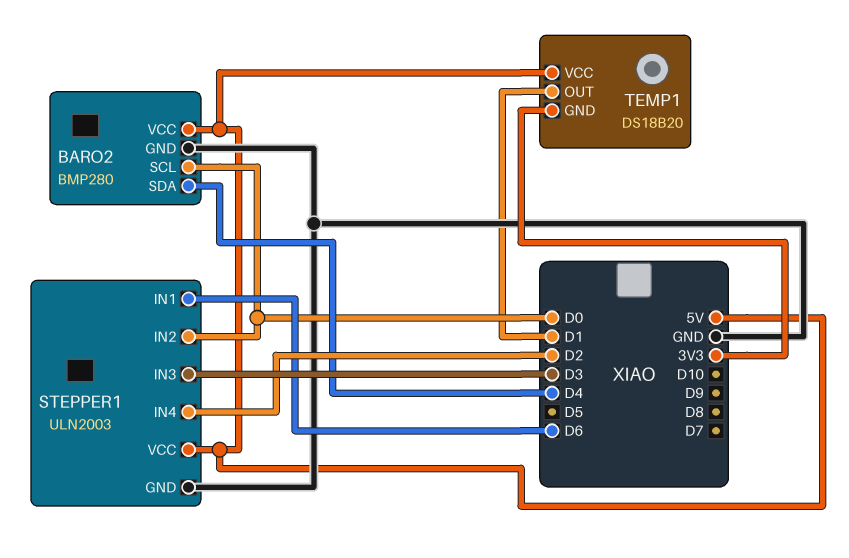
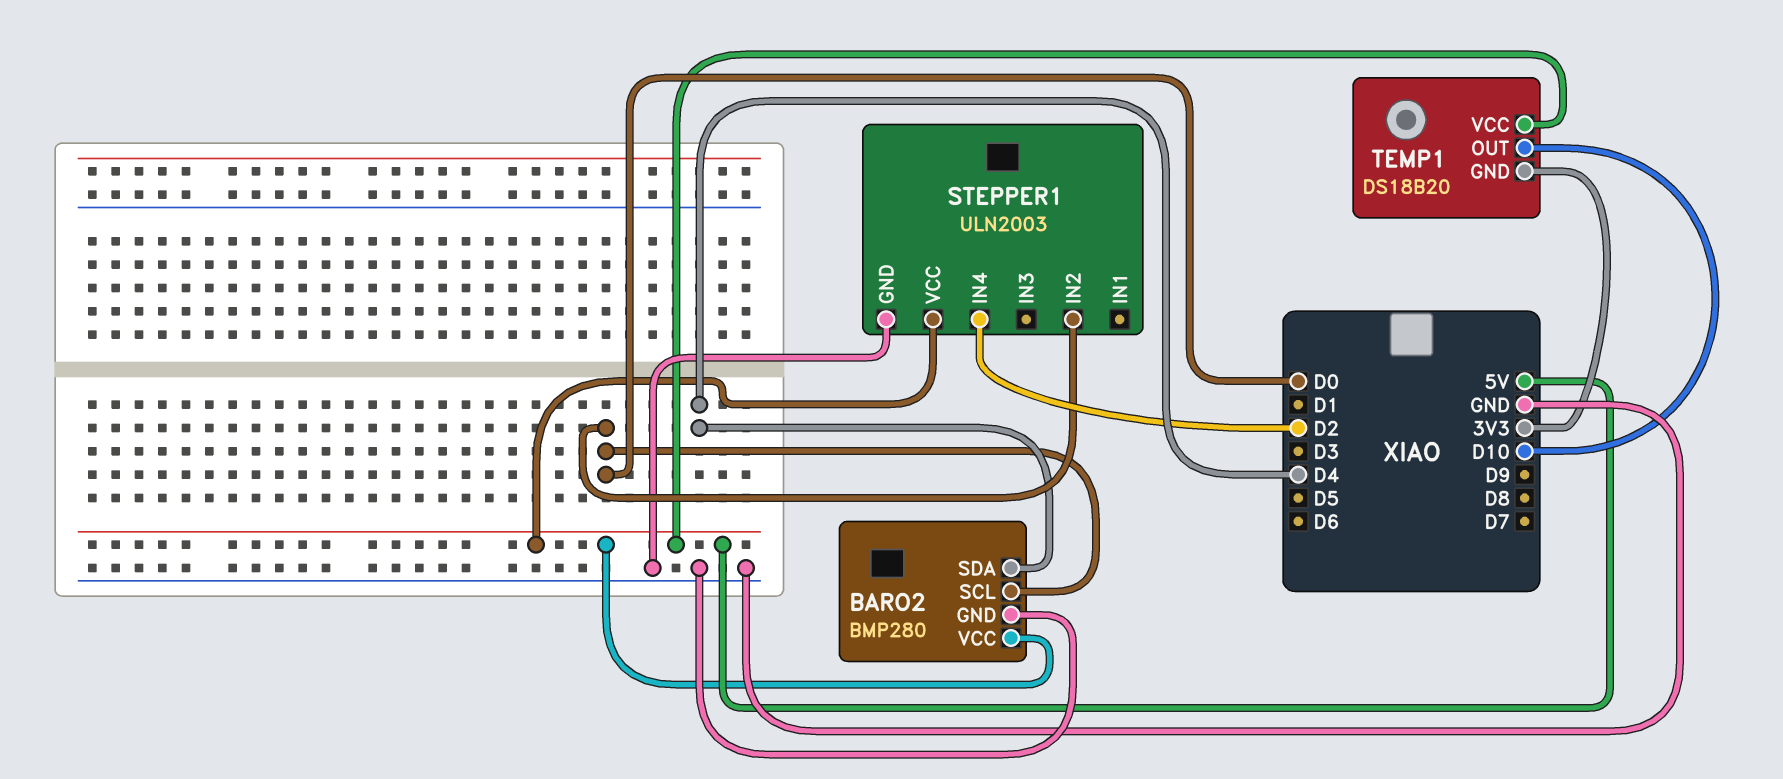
STEPPER1 pin IN1: D6 -> none
STEPPER1 pin IN3: D3 -> none
TEMP1 pin OUT: D1 -> D10

